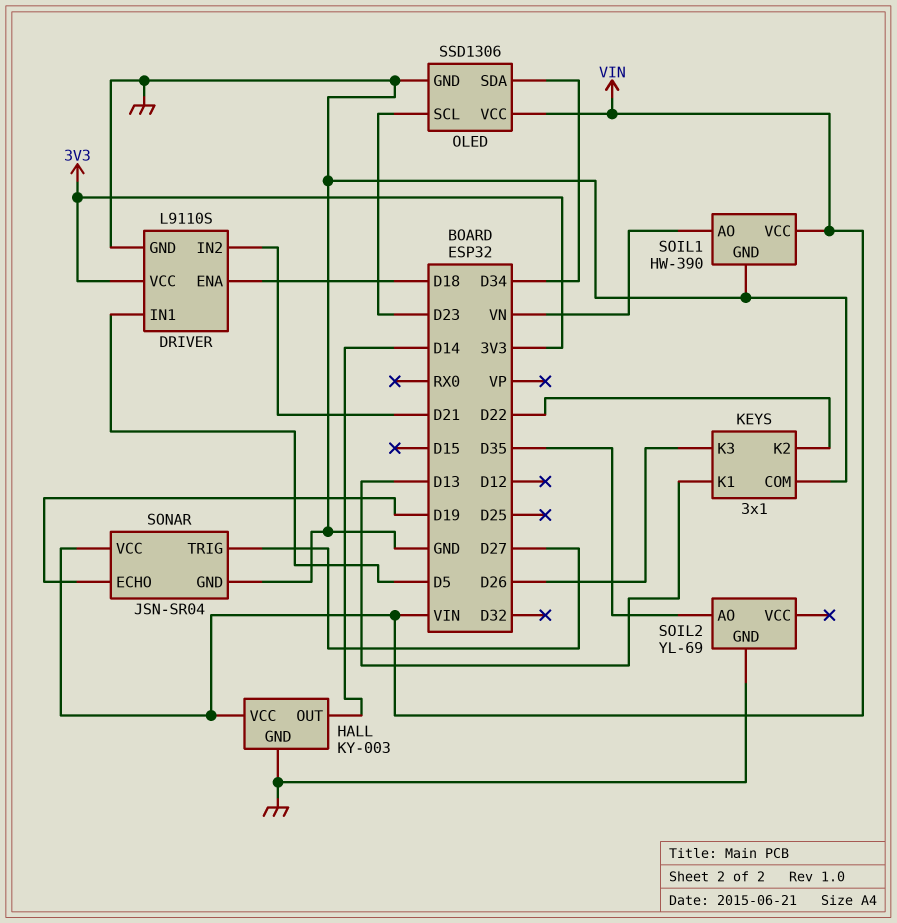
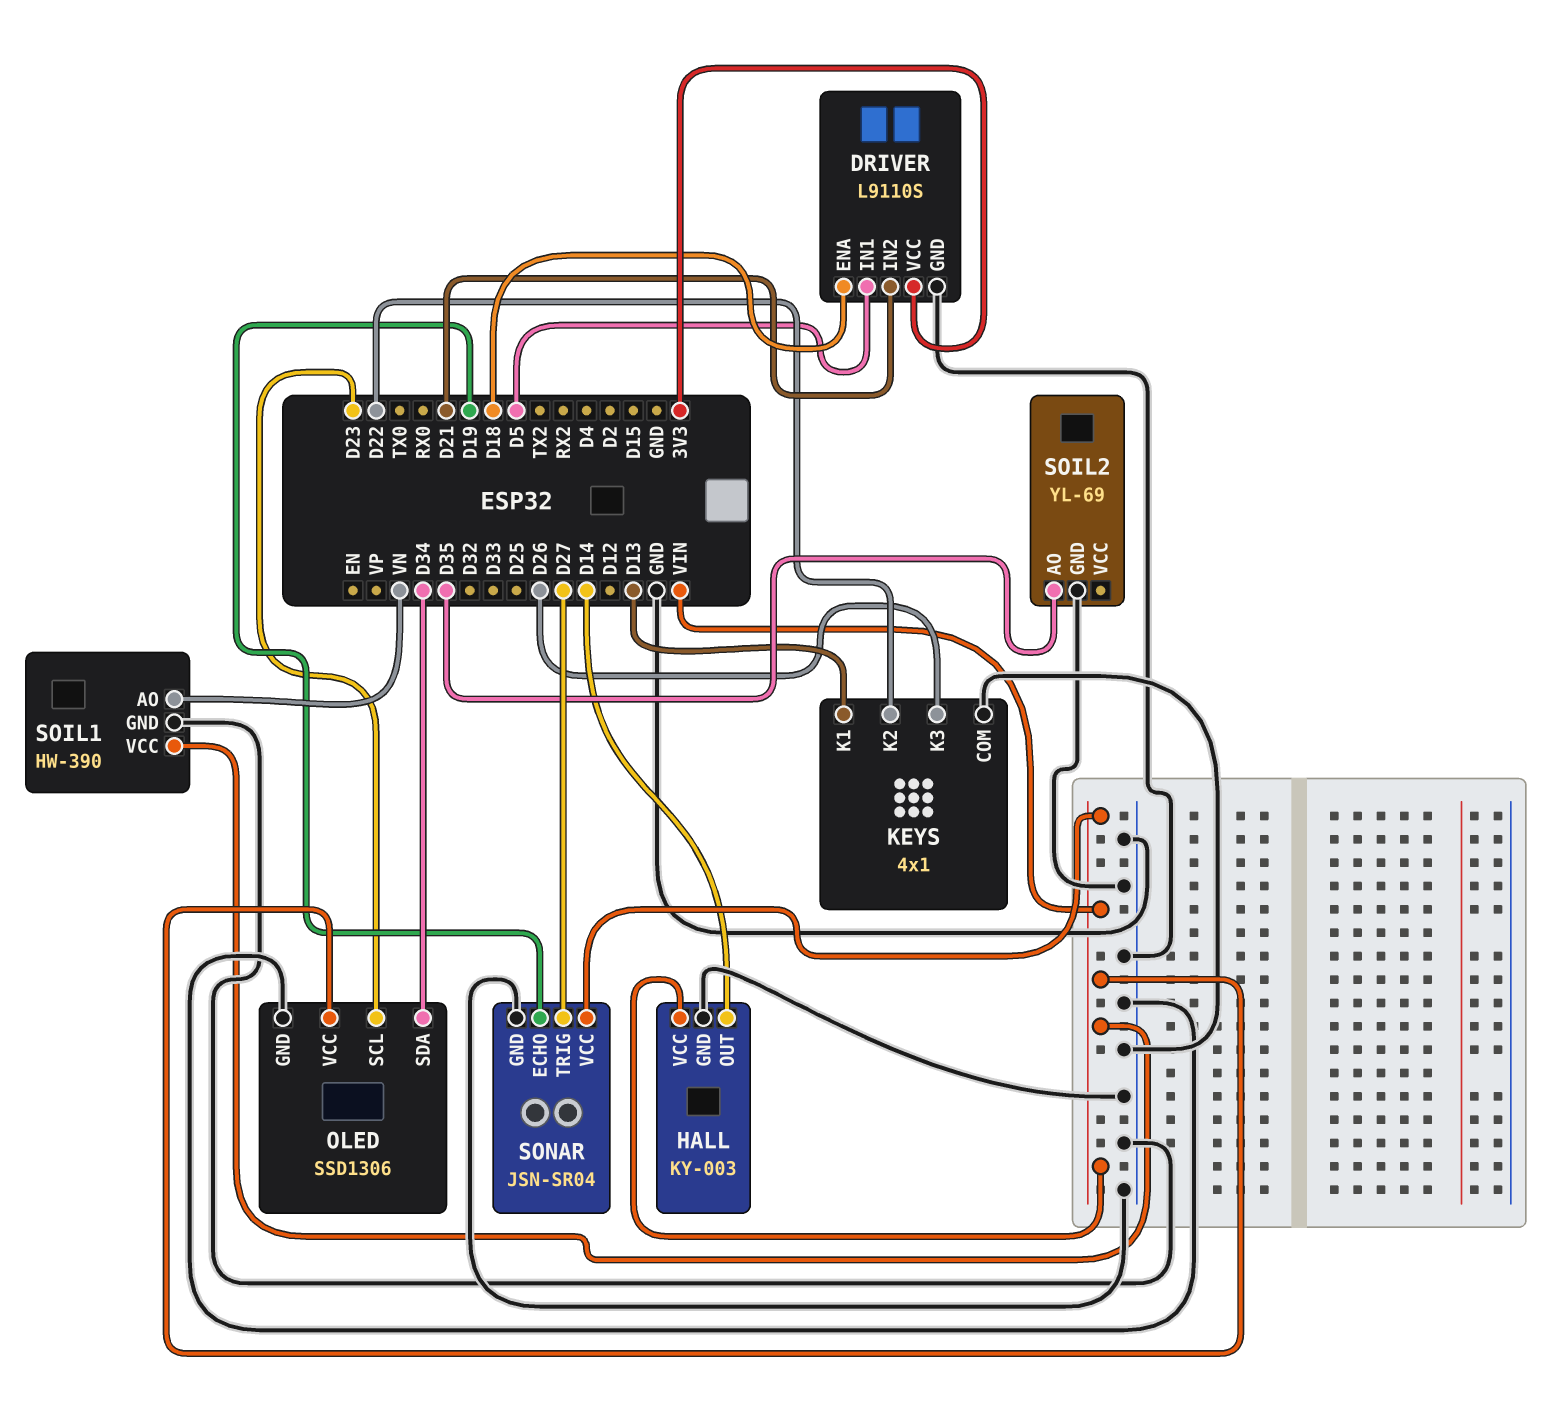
KEYS: 3x1 -> 4x1

